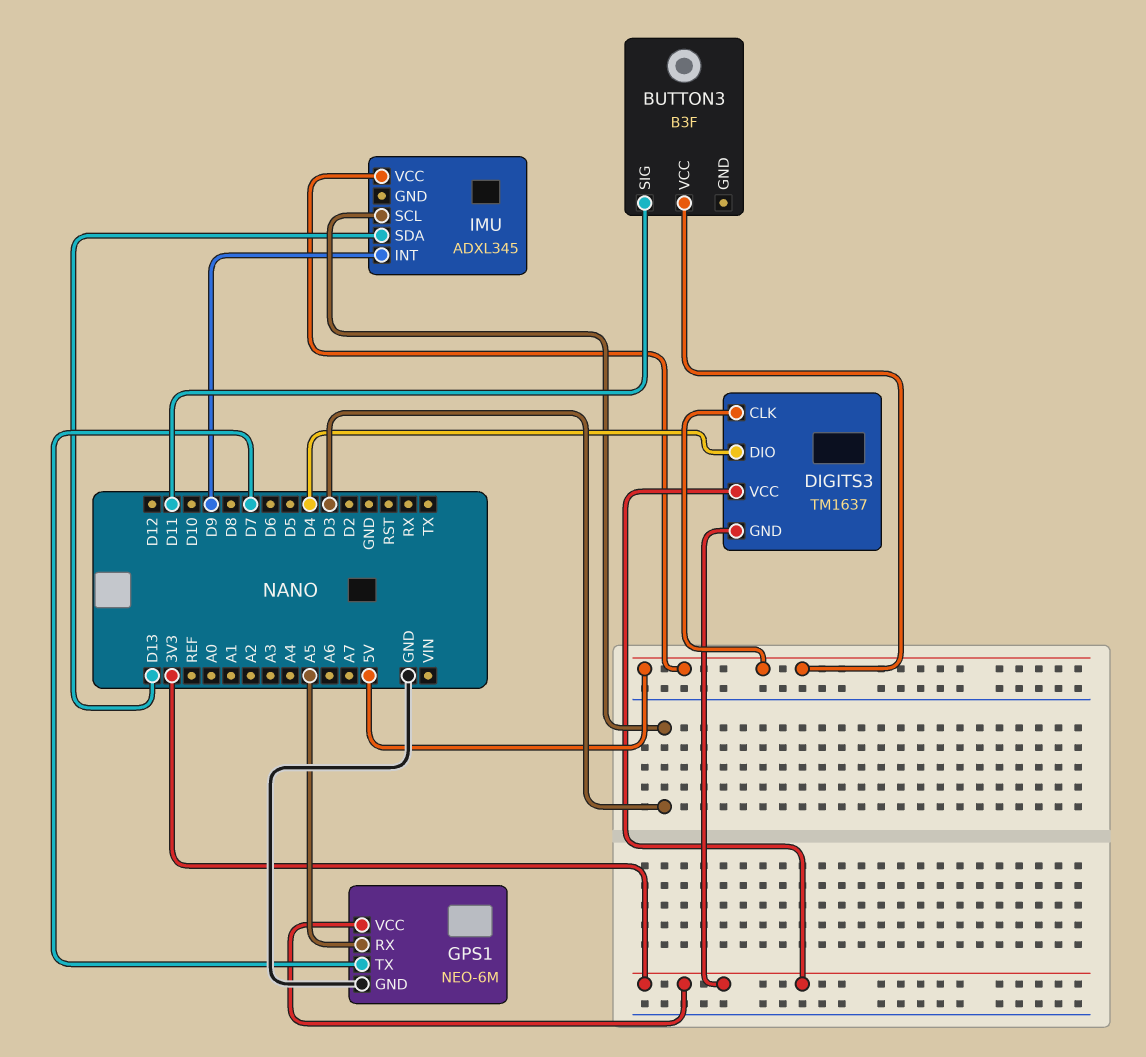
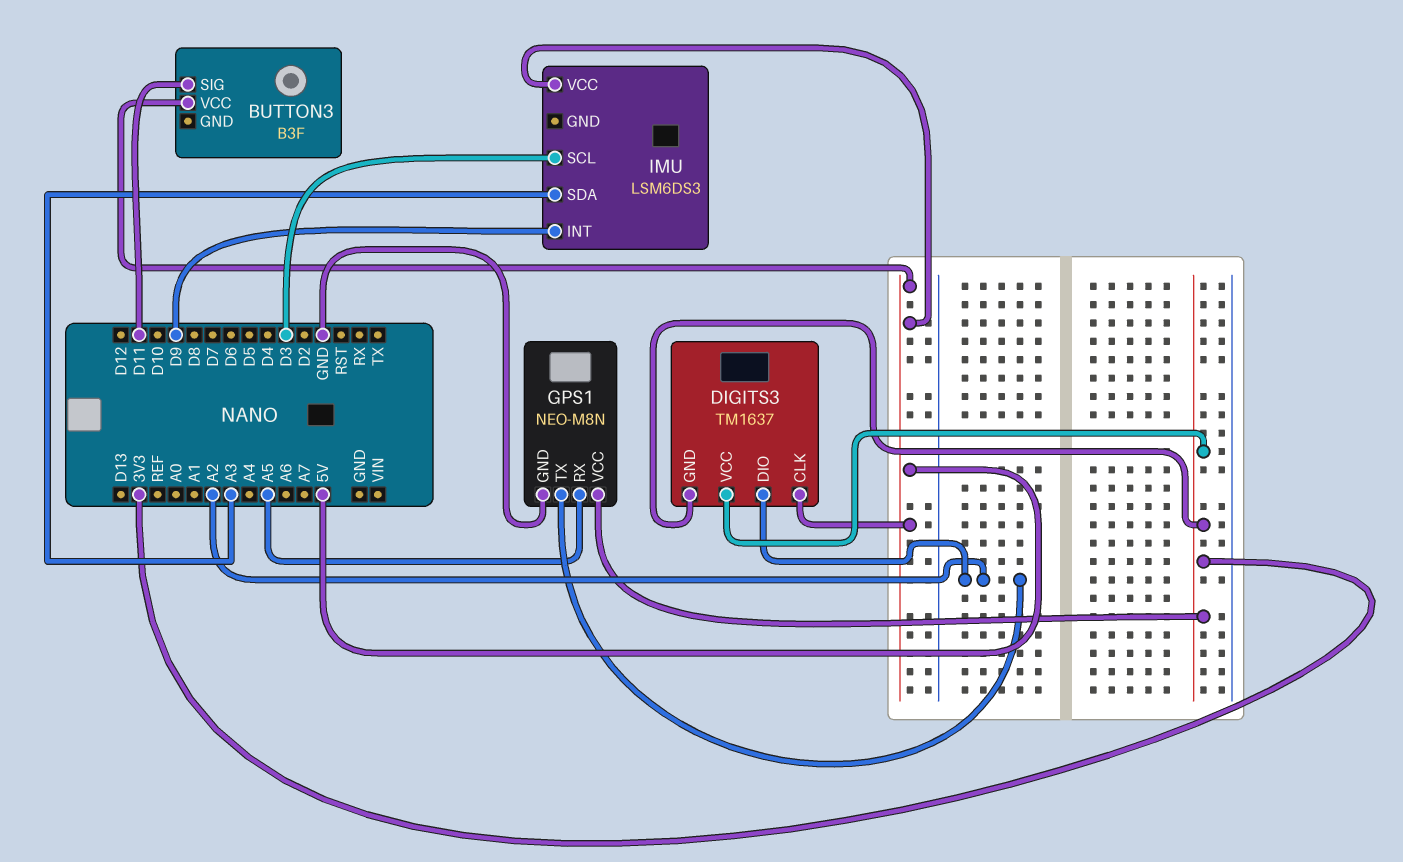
DIGITS3 pin DIO: D4 -> A2
GPS1: NEO-6M -> NEO-M8N
GPS1 pin TX: D7 -> A2
IMU: ADXL345 -> LSM6DS3
IMU pin SDA: D13 -> A3

